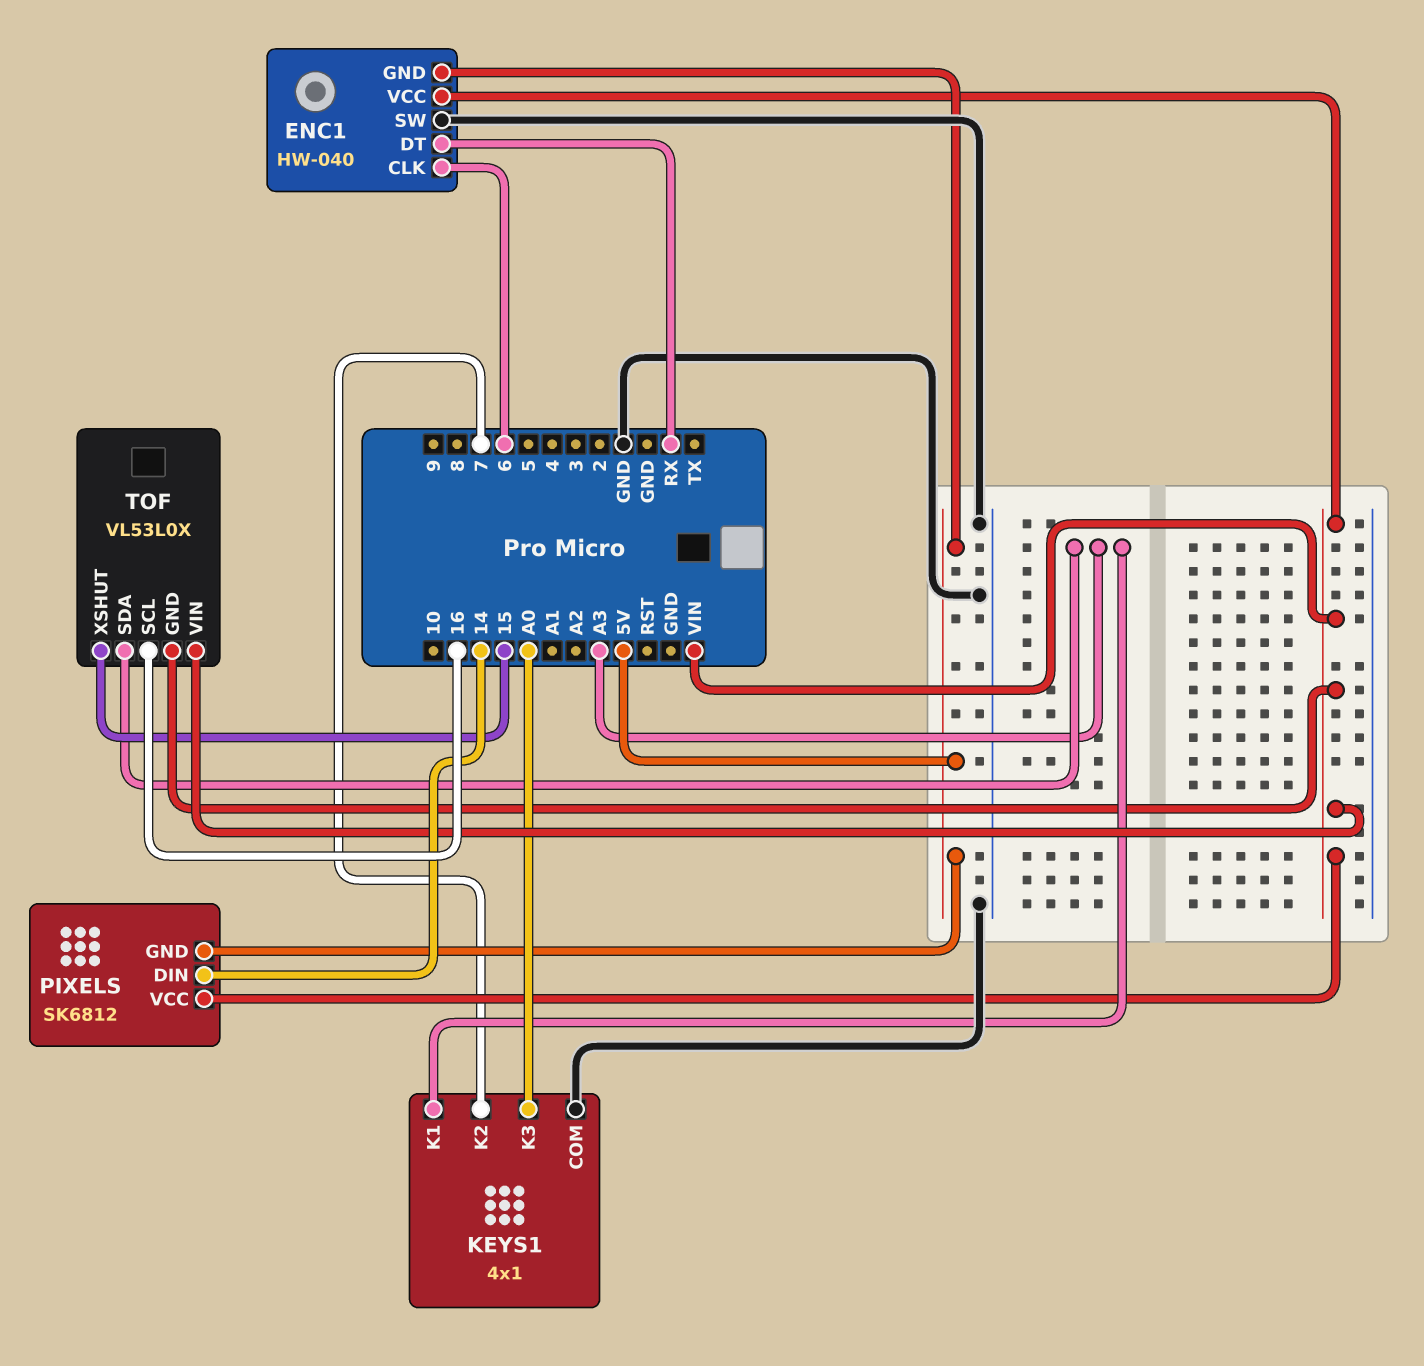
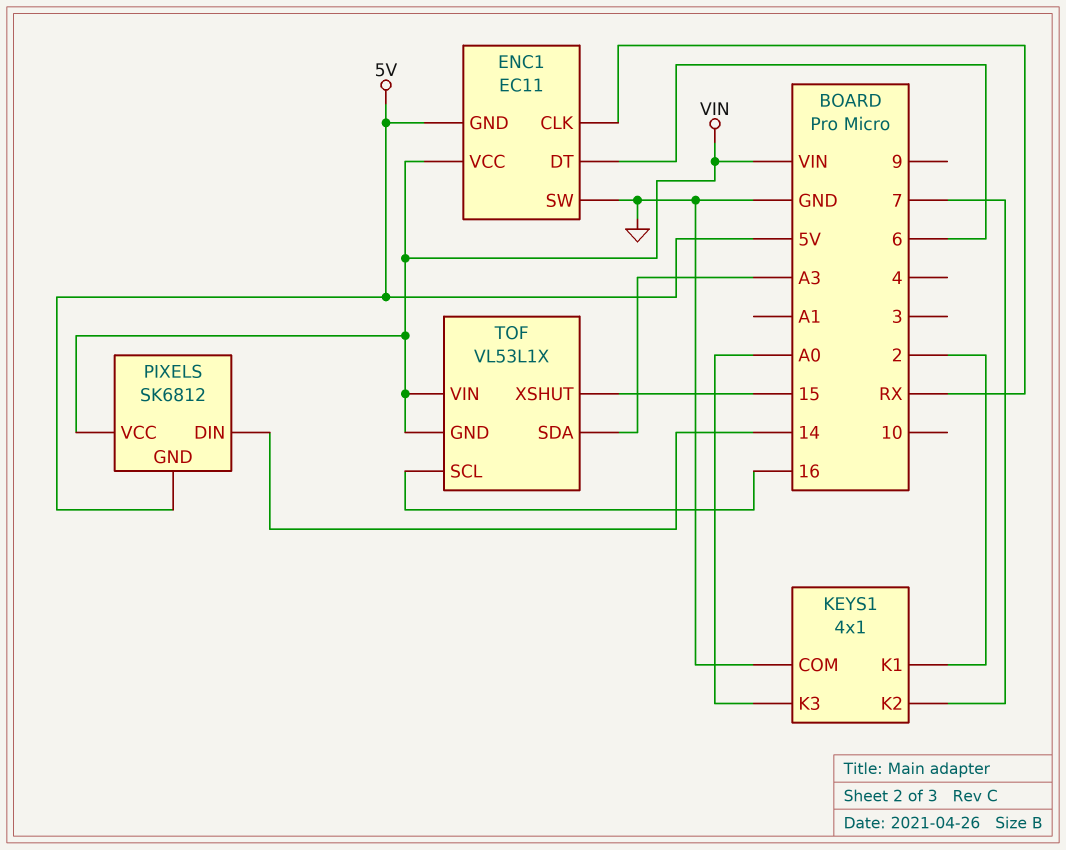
ENC1: HW-040 -> EC11
ENC1 pin CLK: 6 -> RX
ENC1 pin DT: RX -> 6
KEYS1 pin K1: A3 -> 2
TOF: VL53L0X -> VL53L1X

